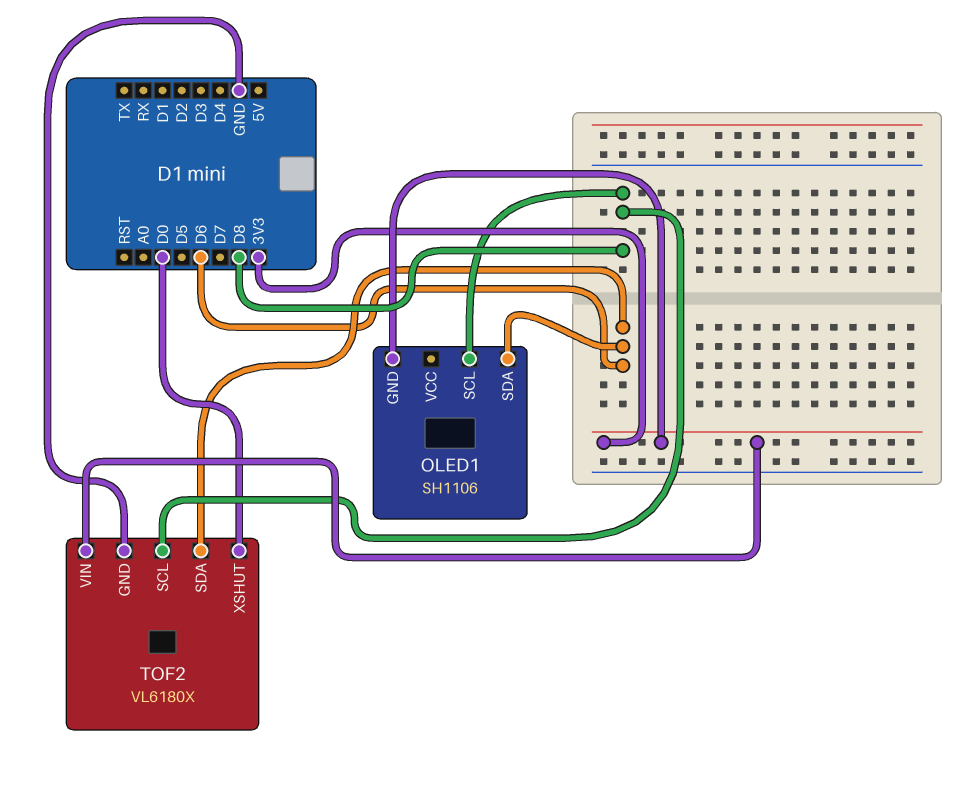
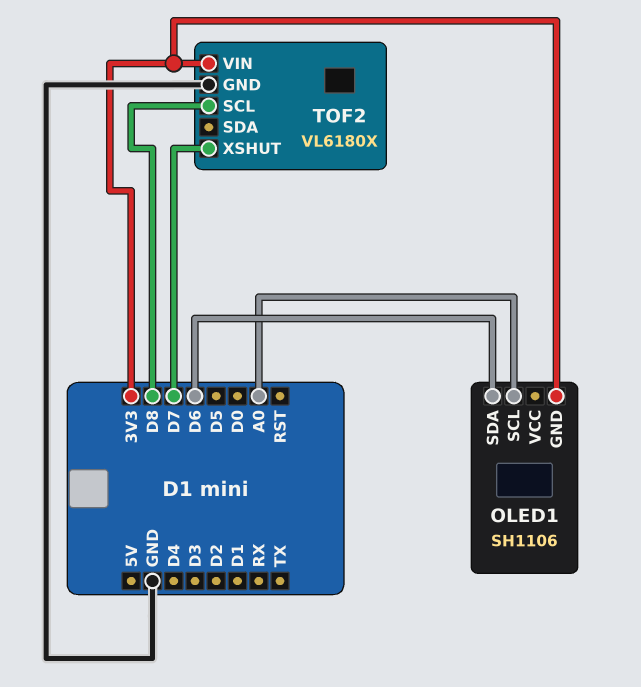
OLED1 pin SCL: D8 -> A0
TOF2 pin SDA: D6 -> none
TOF2 pin XSHUT: D0 -> D7

